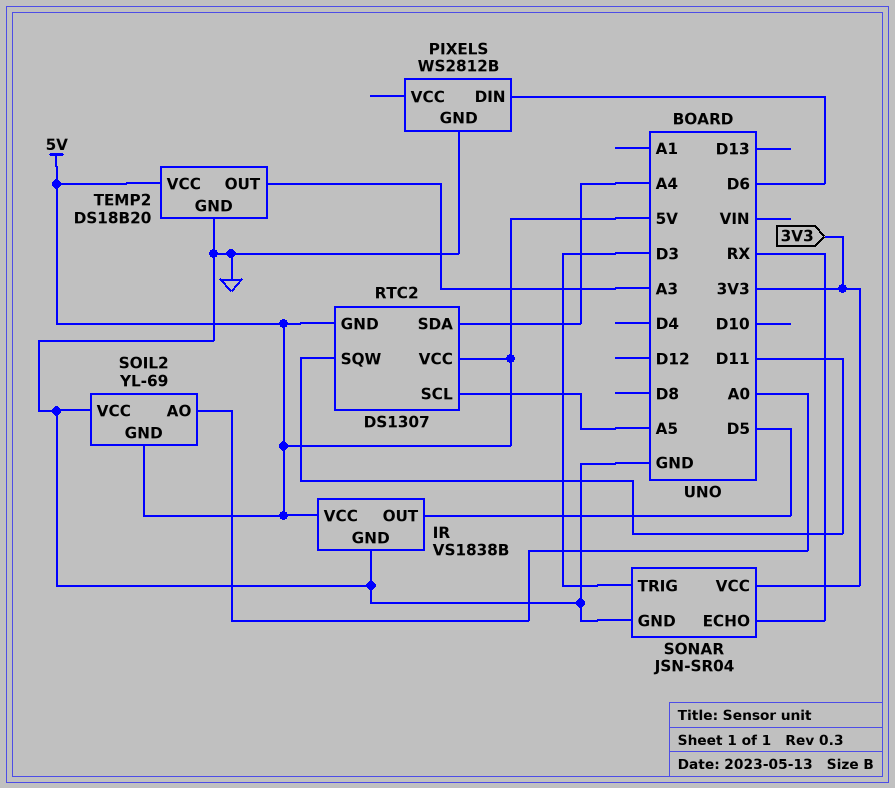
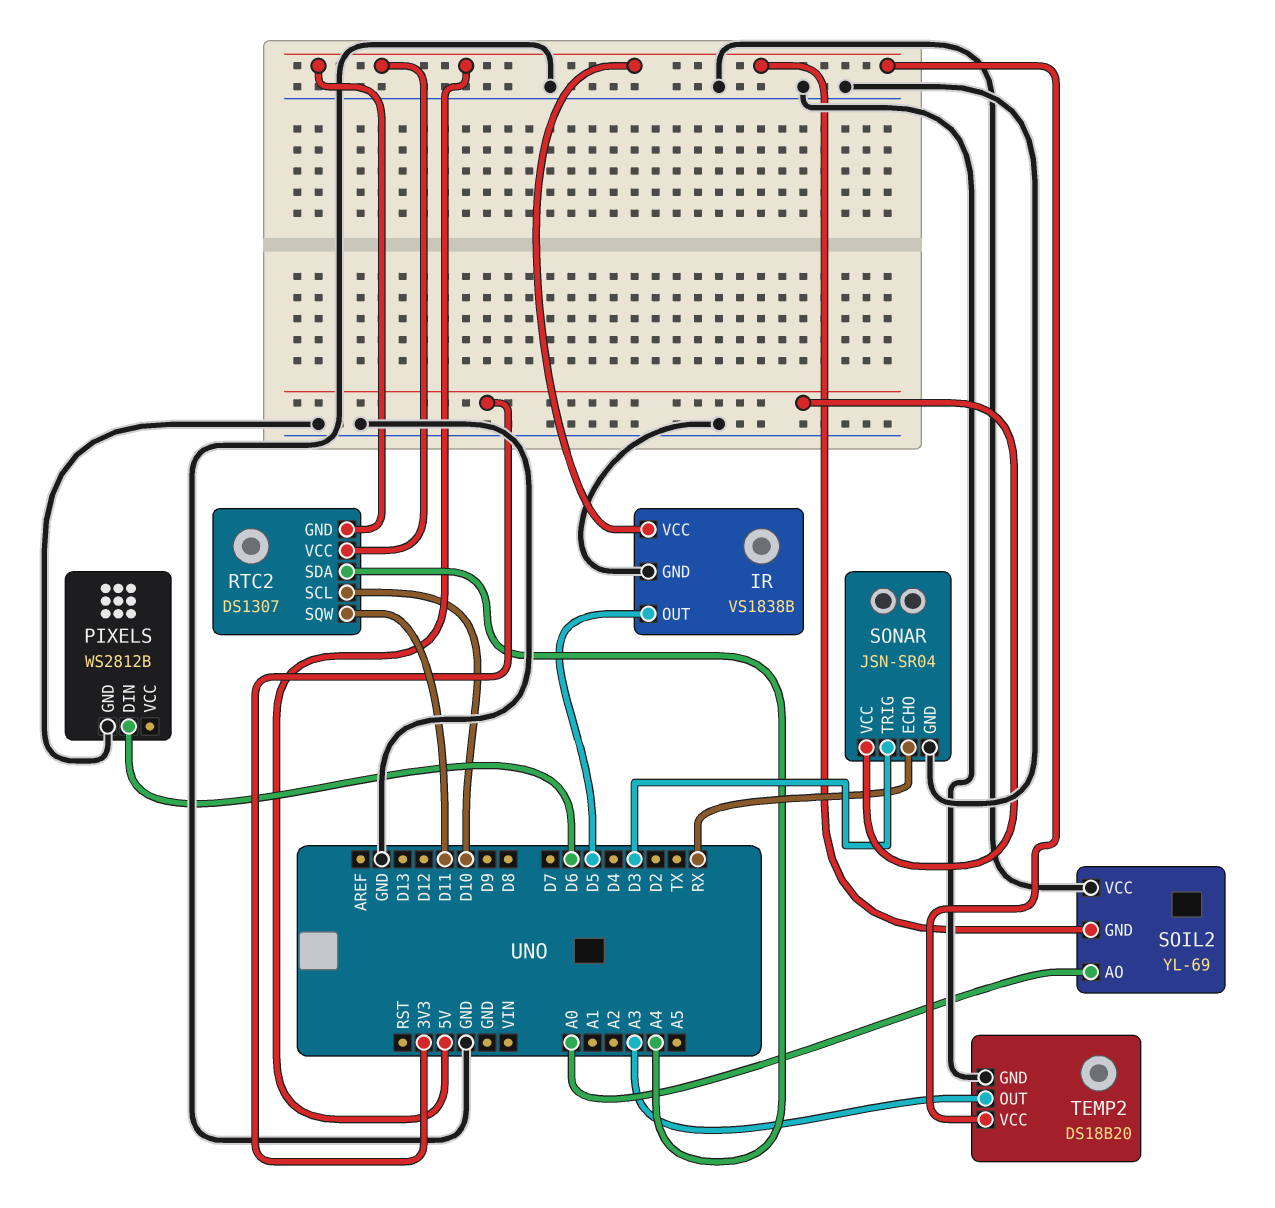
RTC2 pin SCL: A5 -> D10

